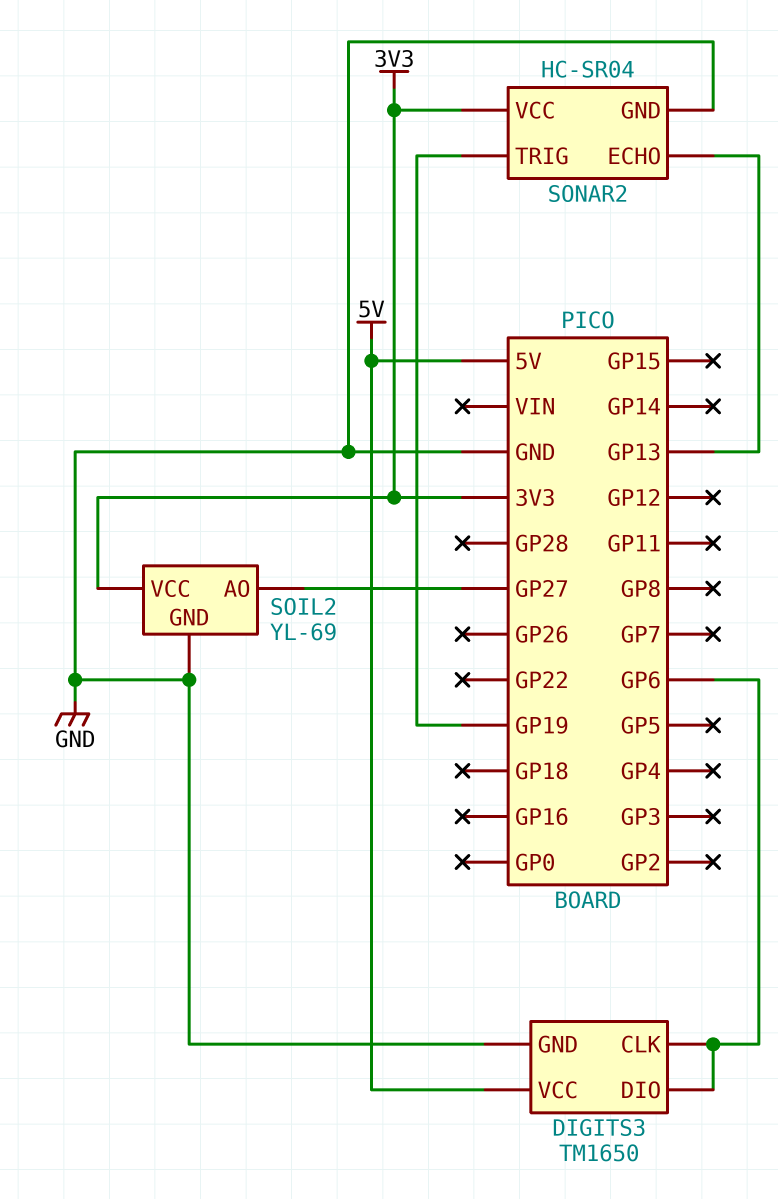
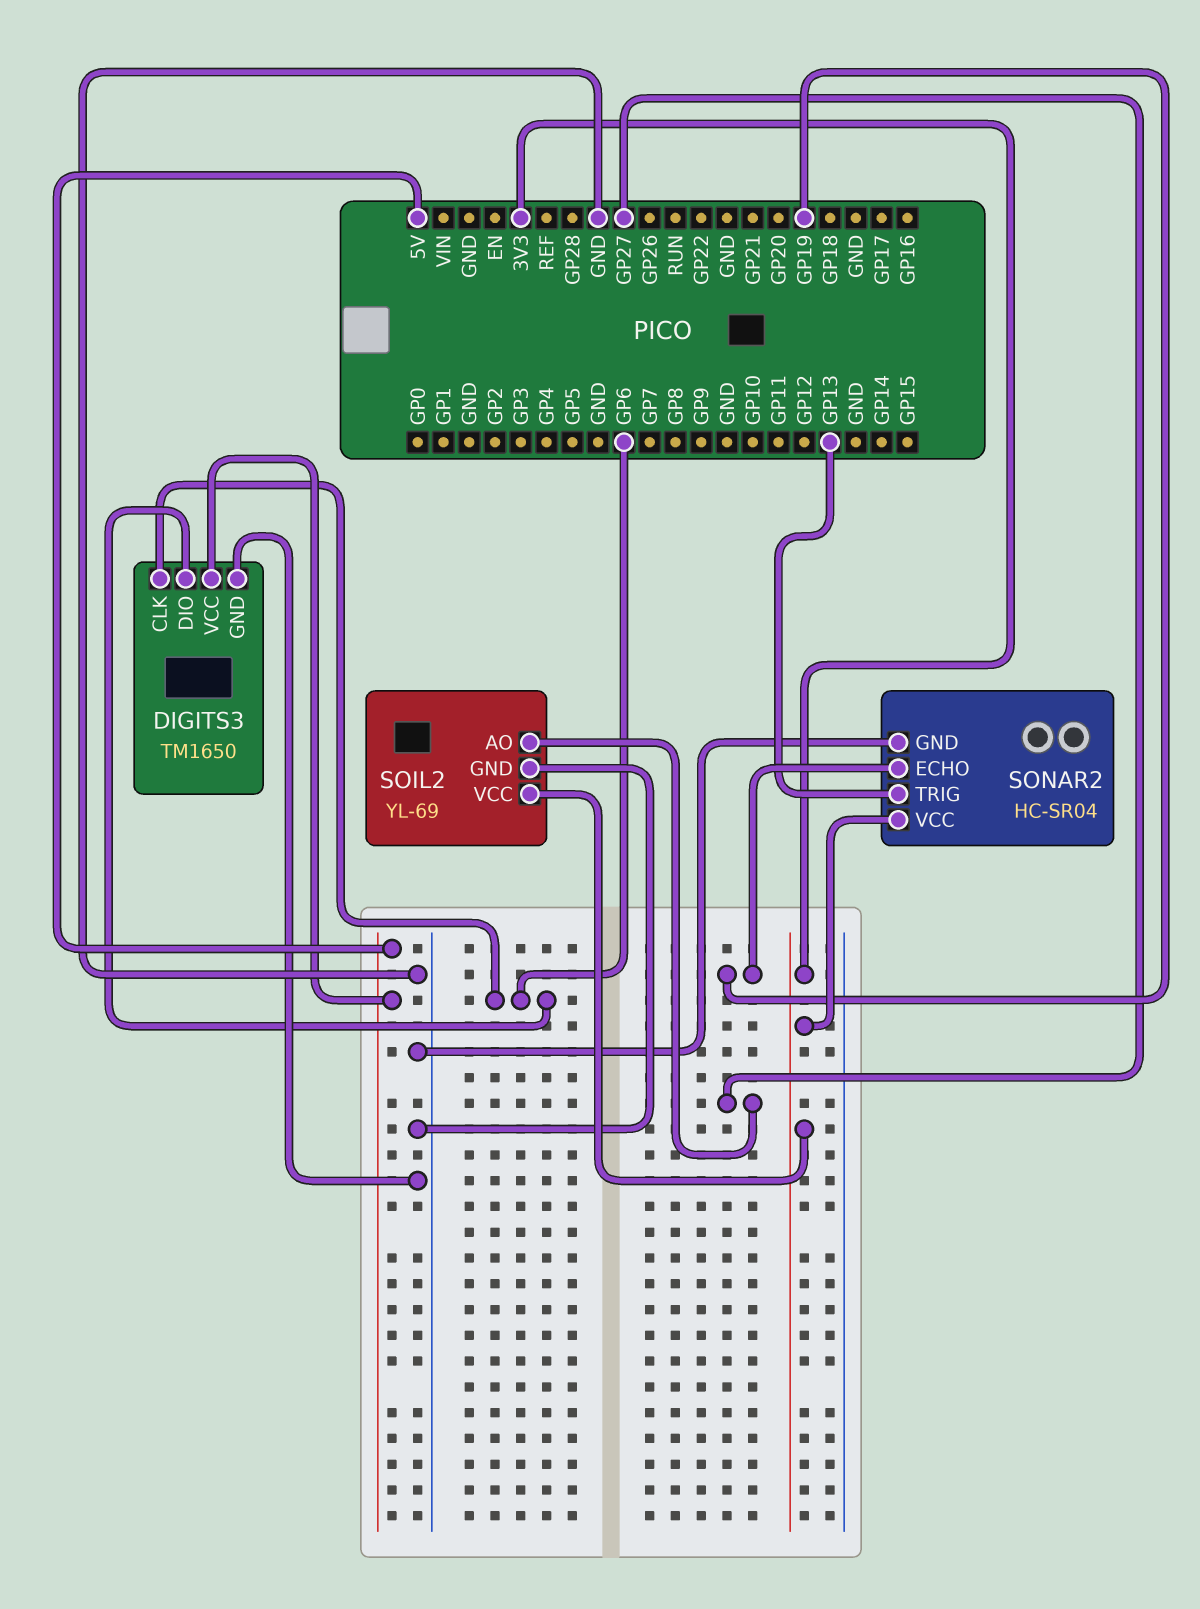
SONAR2 pin ECHO: GP13 -> GP19
SONAR2 pin TRIG: GP19 -> GP13

